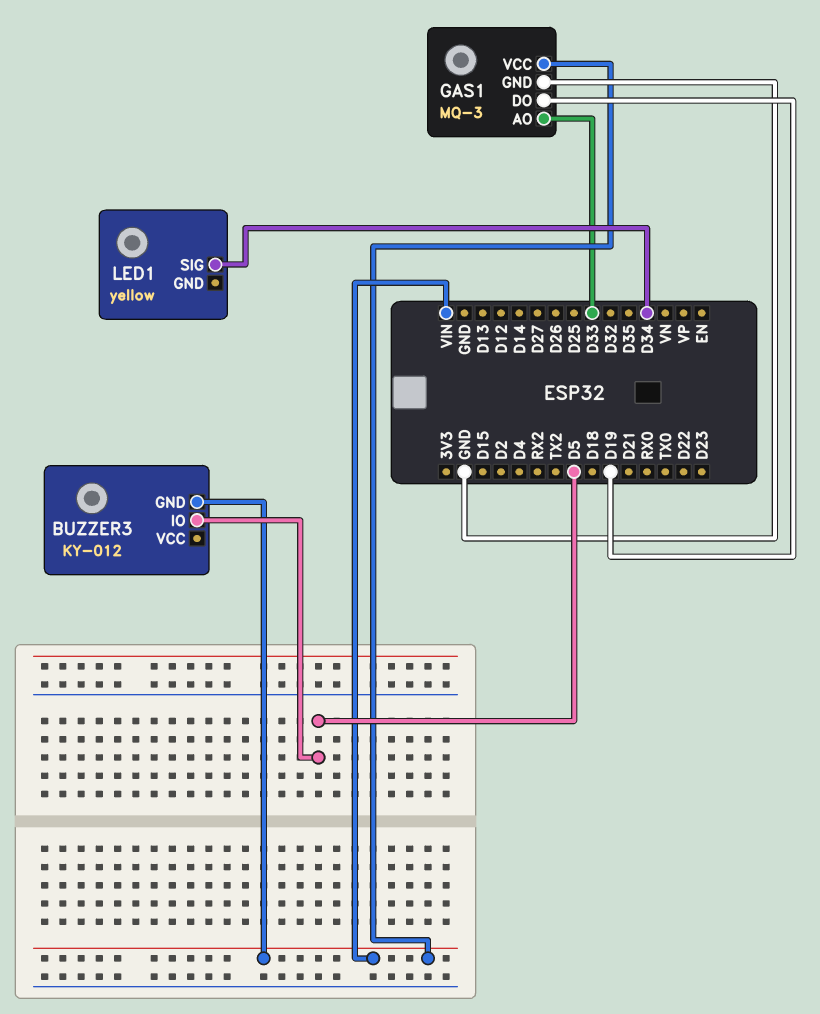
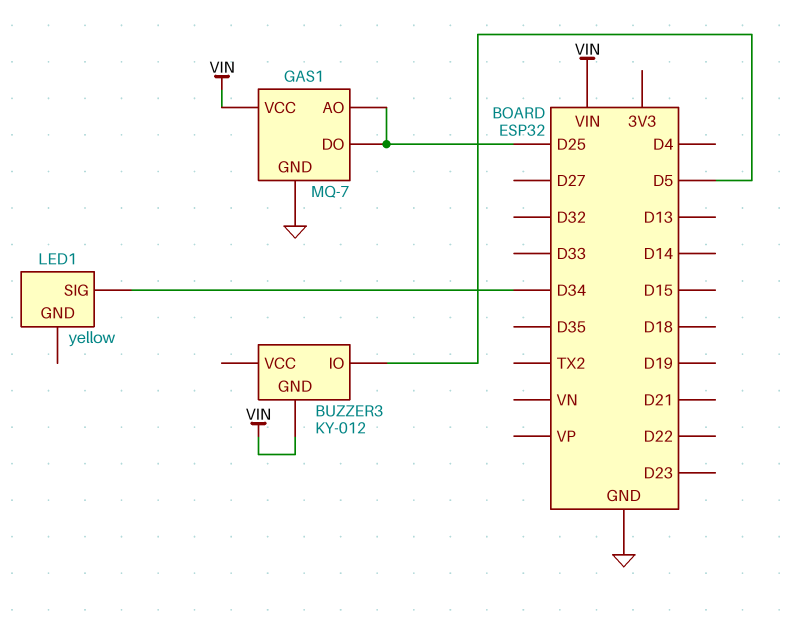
GAS1: MQ-3 -> MQ-7
GAS1 pin AO: D33 -> D25
GAS1 pin DO: D19 -> D25

